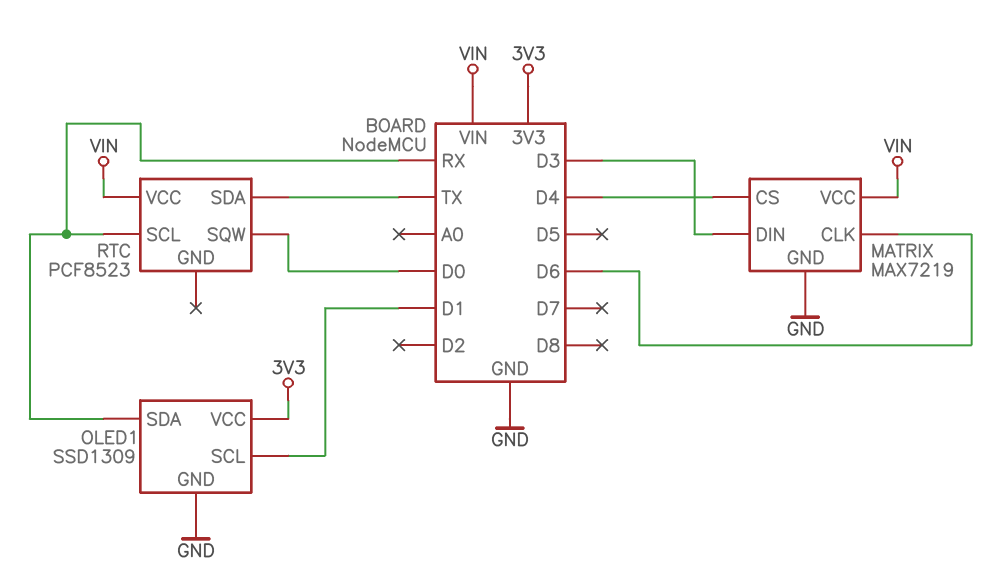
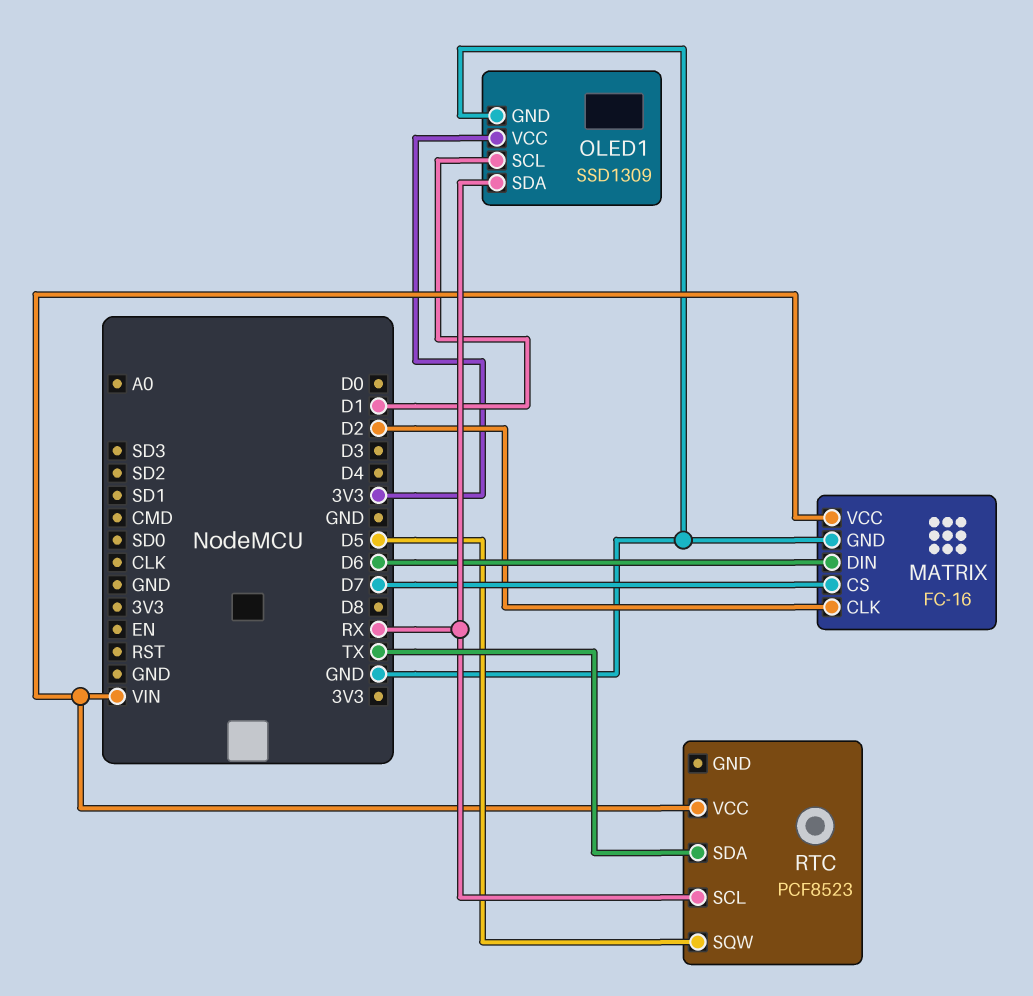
MATRIX: MAX7219 -> FC-16
MATRIX pin CLK: D6 -> D2
MATRIX pin CS: D4 -> D7
MATRIX pin DIN: D3 -> D6
RTC pin SQW: D0 -> D5

